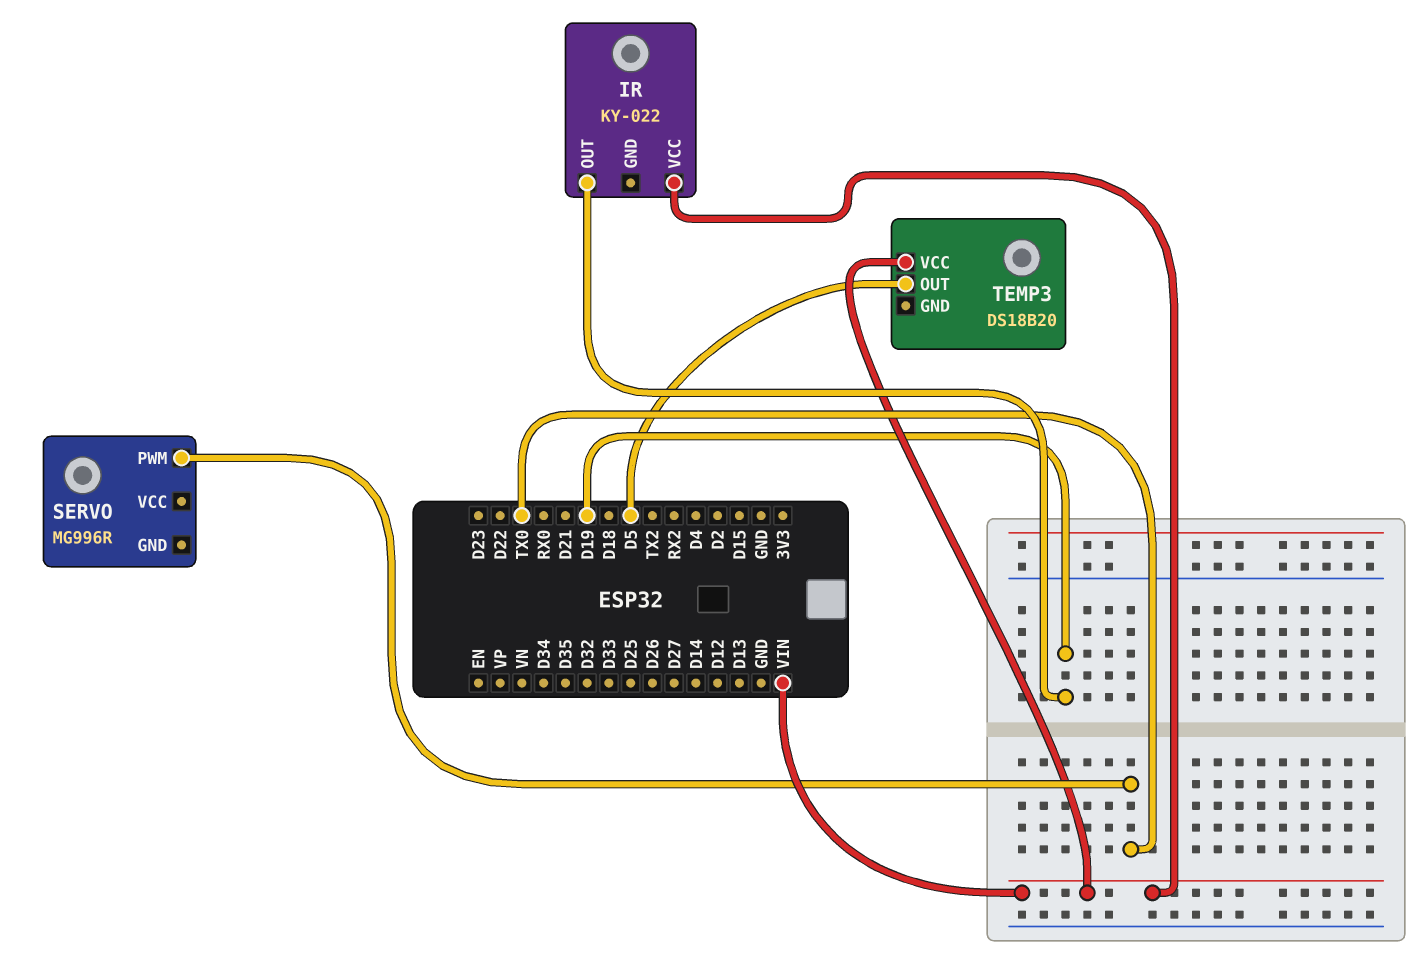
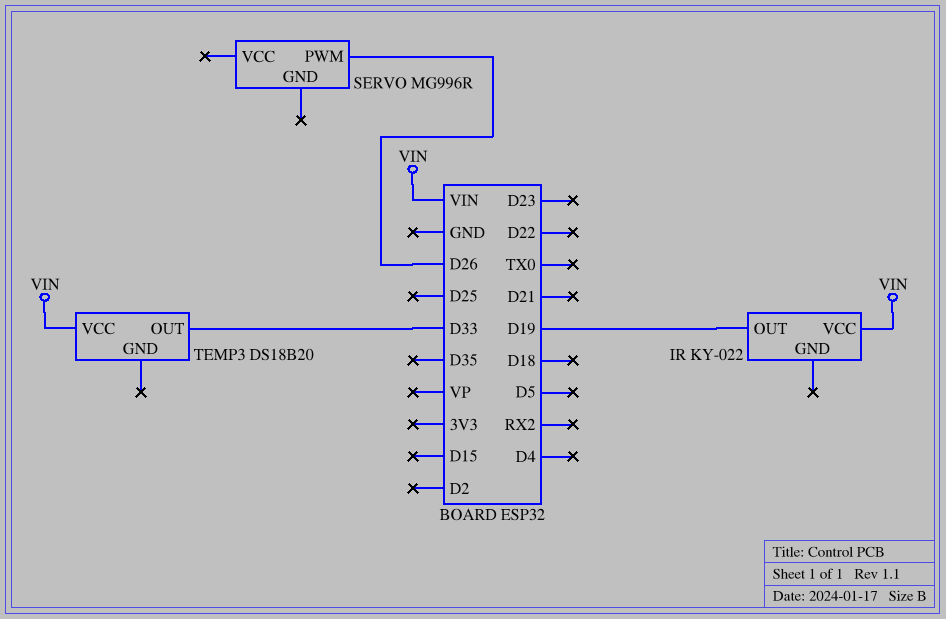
SERVO pin PWM: TX0 -> D26
TEMP3 pin OUT: D5 -> D33

